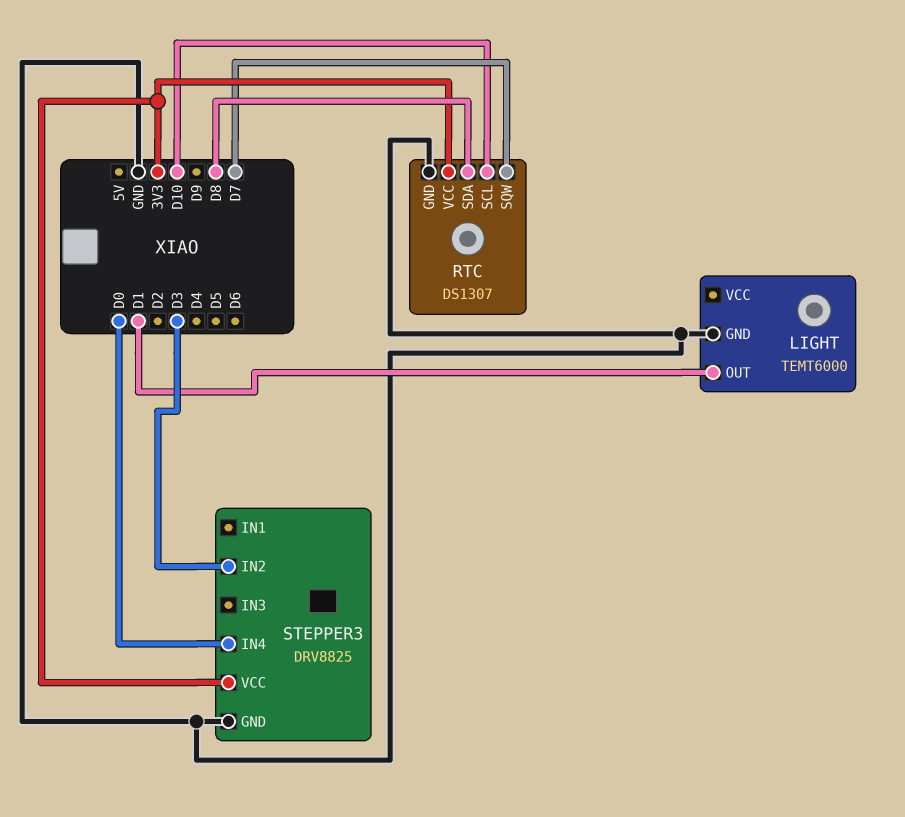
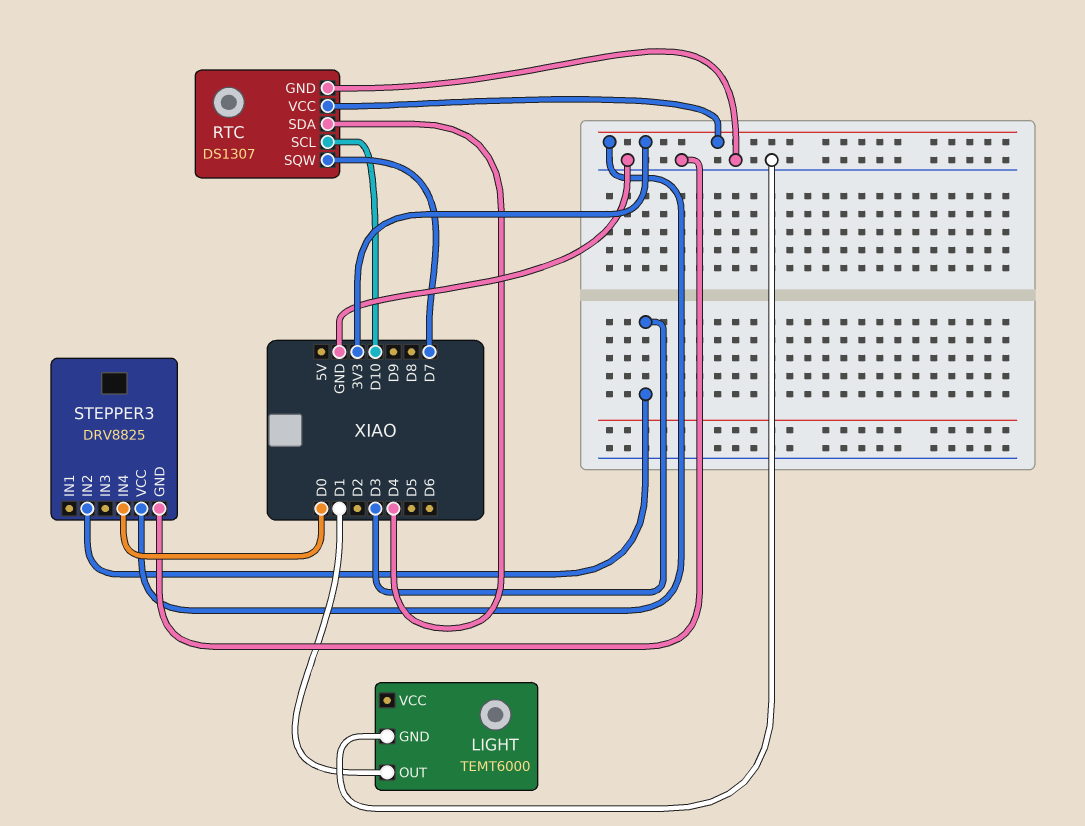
RTC pin SDA: D8 -> D4

